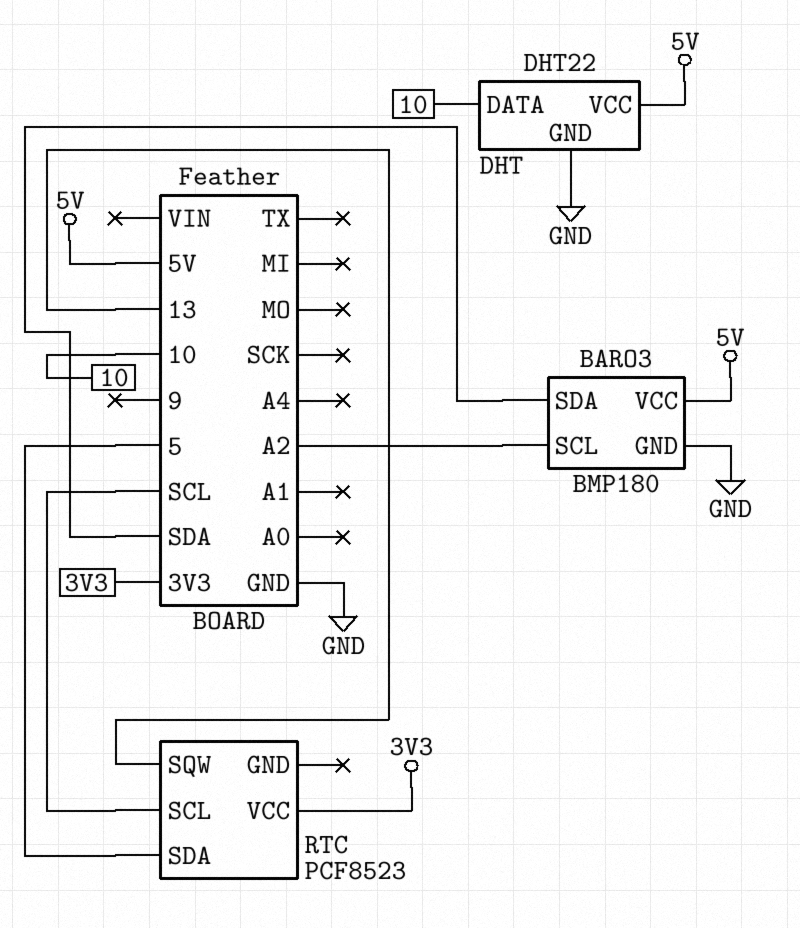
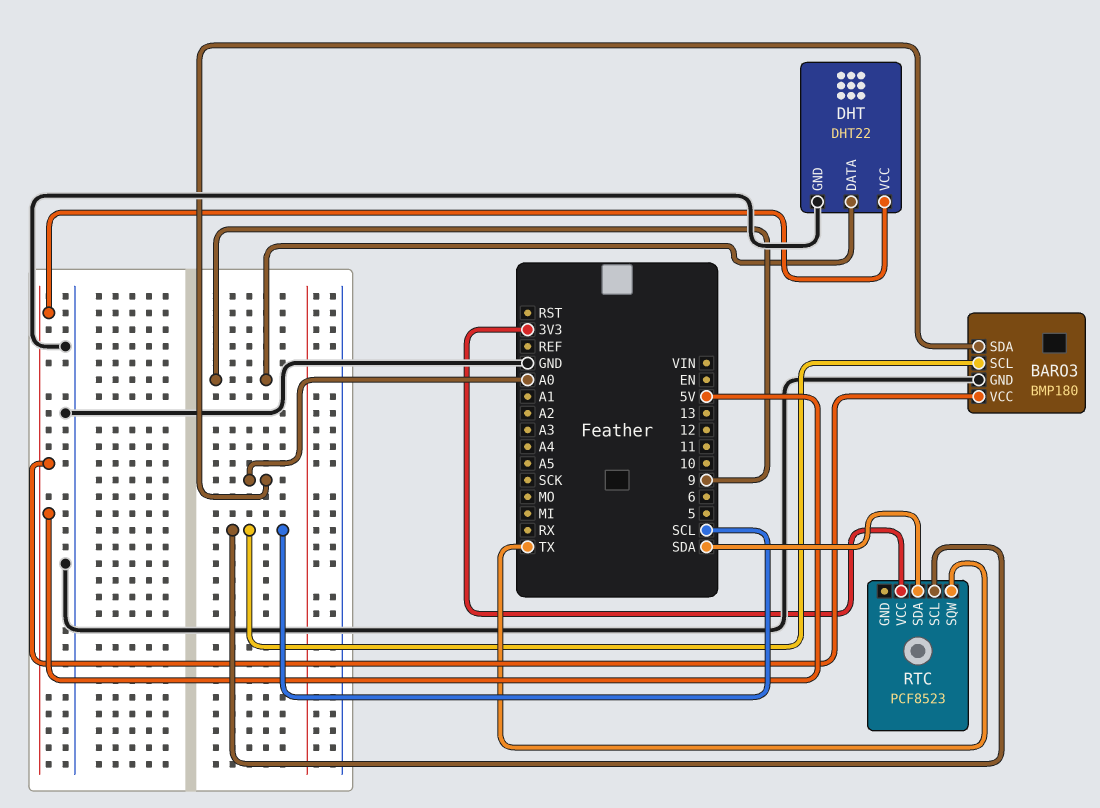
BARO3 pin SCL: A2 -> SCL
BARO3 pin SDA: SDA -> A0
DHT pin DATA: 10 -> 9
RTC pin SDA: 5 -> SDA
RTC pin SQW: 13 -> TX

